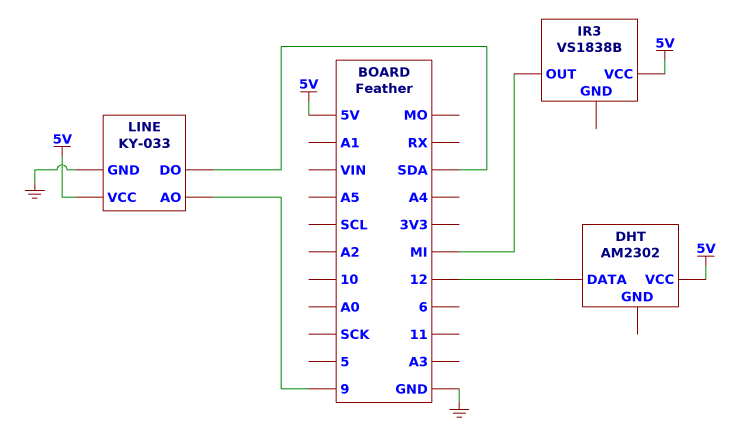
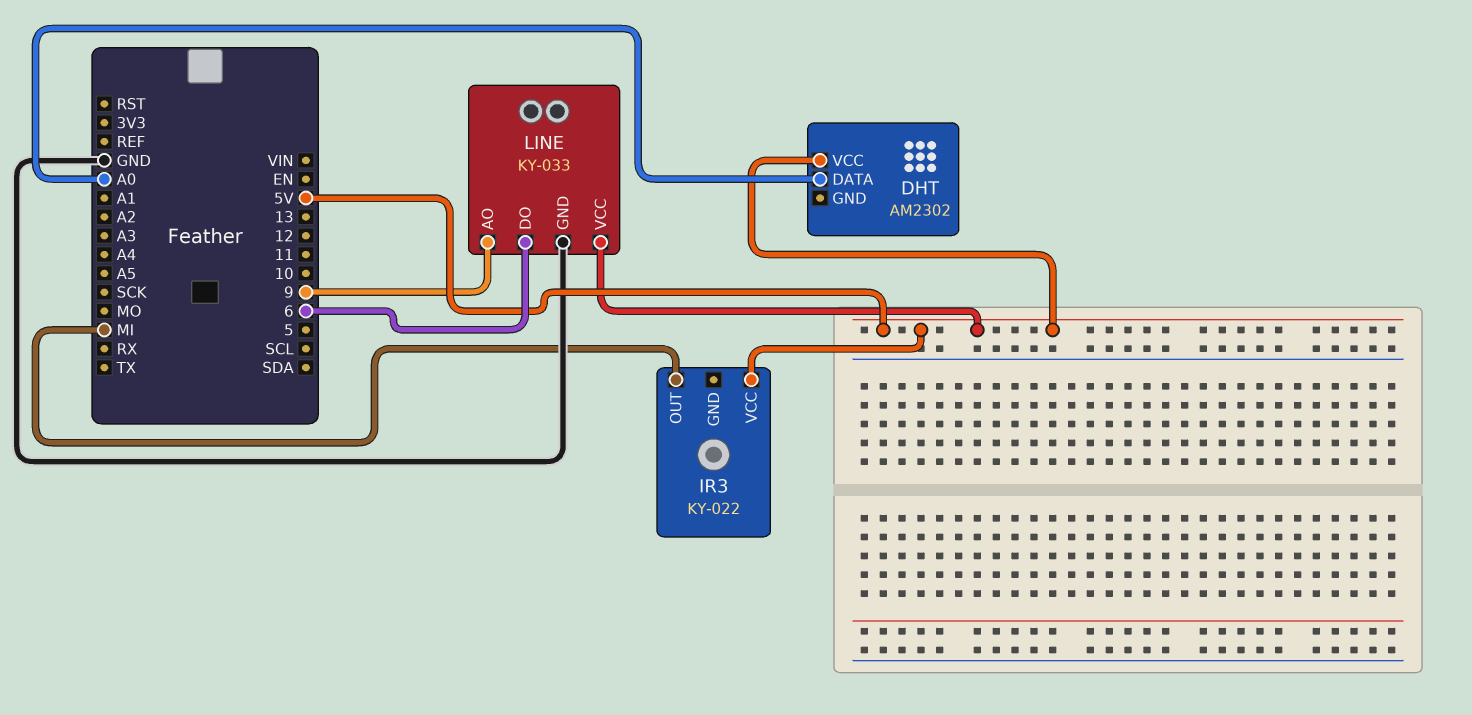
DHT pin DATA: 12 -> A0
IR3: VS1838B -> KY-022
LINE pin DO: SDA -> 6

